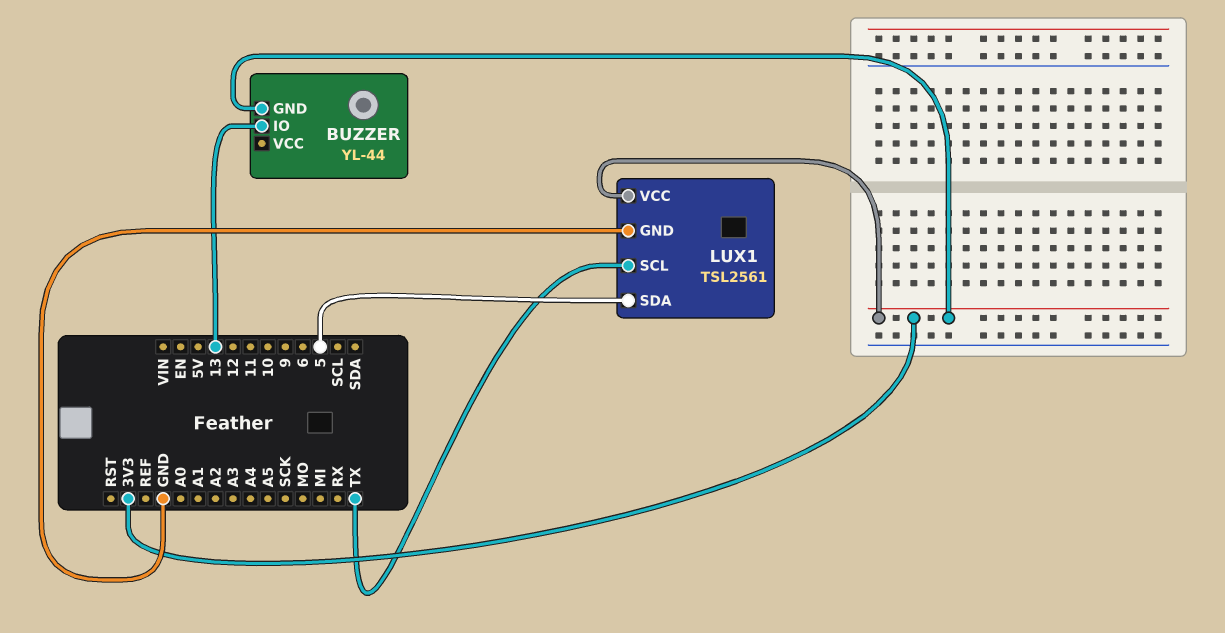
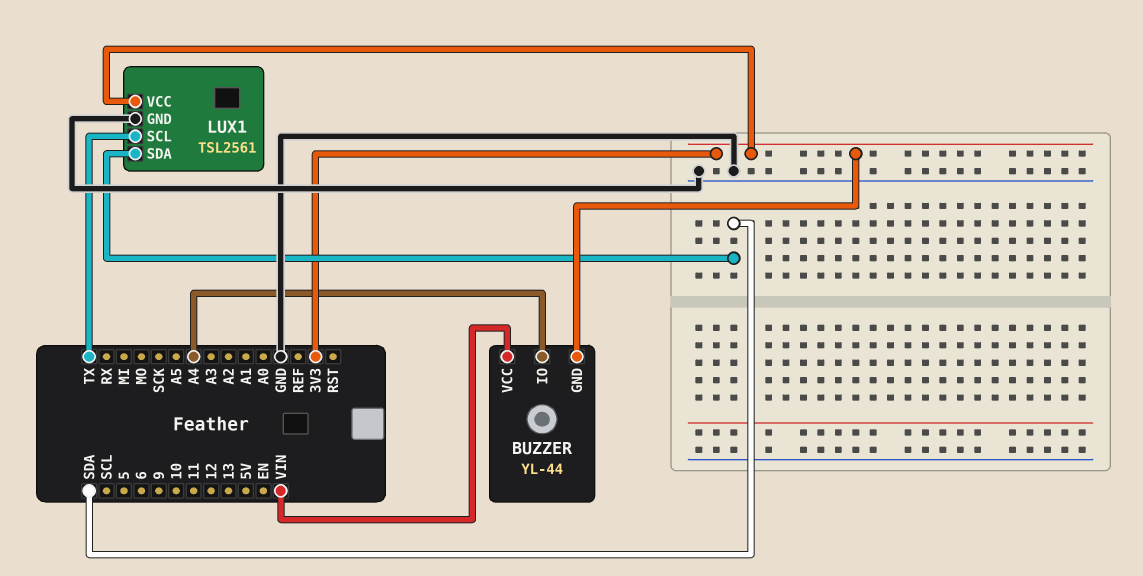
BUZZER pin IO: 13 -> A4
BUZZER pin VCC: none -> VIN
LUX1 pin SDA: 5 -> SDA

